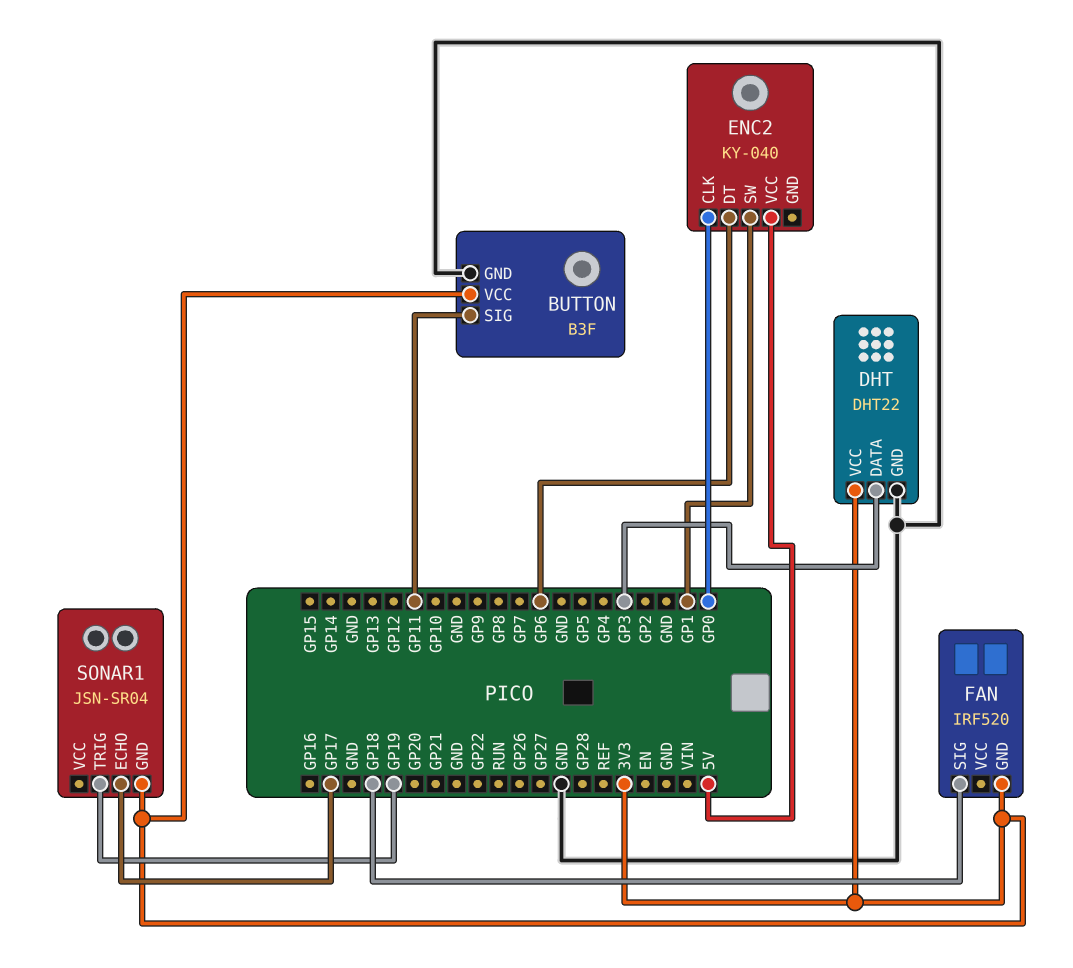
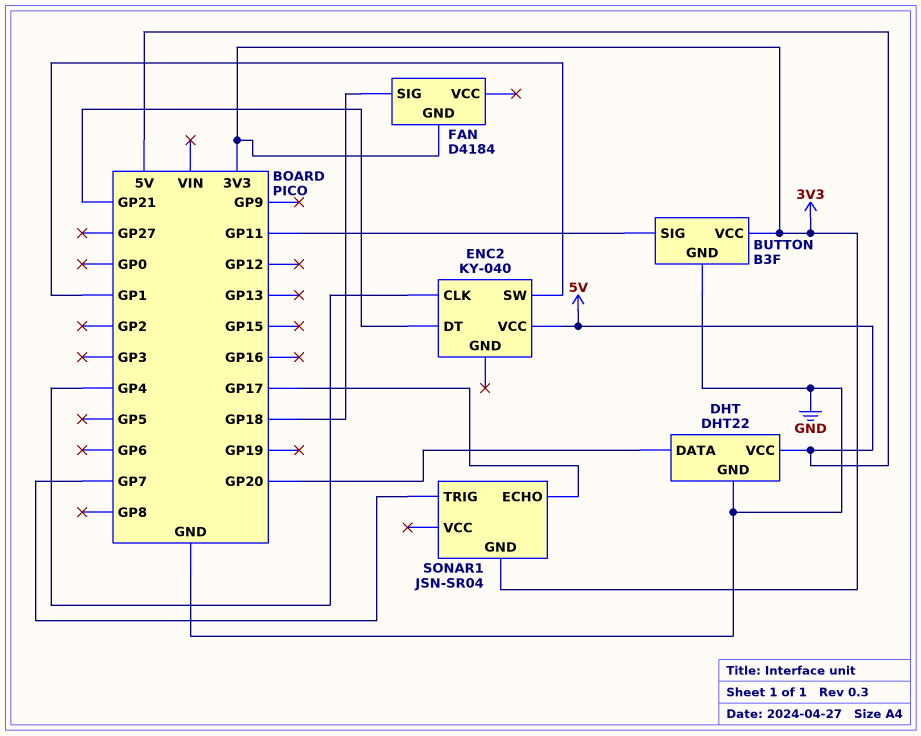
DHT pin DATA: GP3 -> GP20
DHT pin VCC: 3V3 -> 5V
ENC2 pin CLK: GP0 -> GP4
ENC2 pin DT: GP6 -> GP21
FAN: IRF520 -> D4184
SONAR1 pin TRIG: GP19 -> GP7

